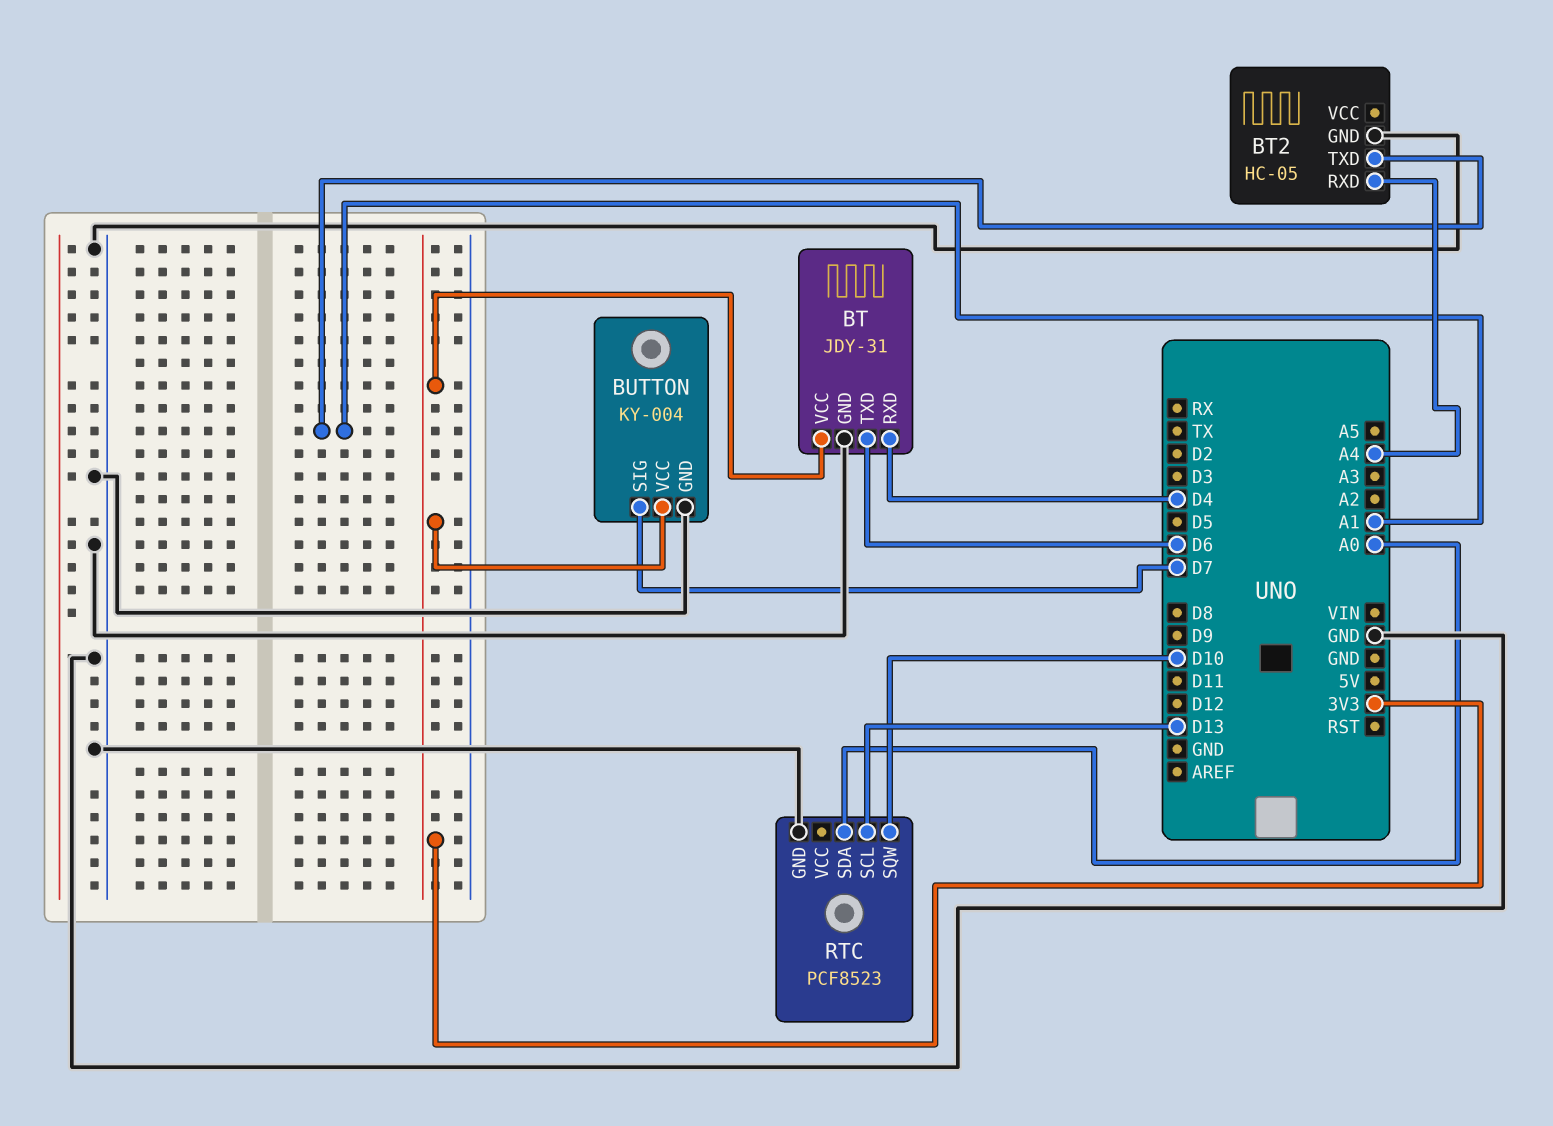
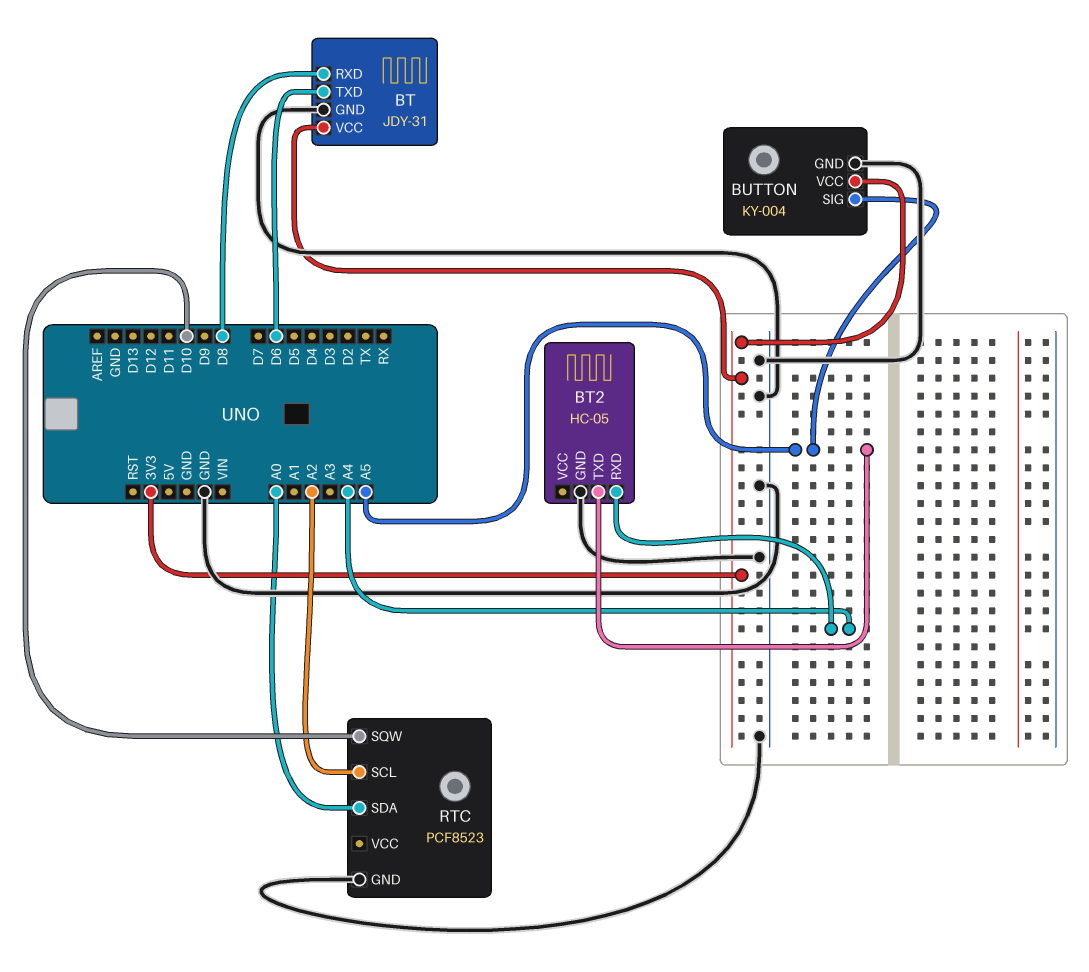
BT pin RXD: D4 -> D8
BT2 pin TXD: A1 -> A5
BUTTON pin SIG: D7 -> A5
RTC pin SCL: D13 -> A2

